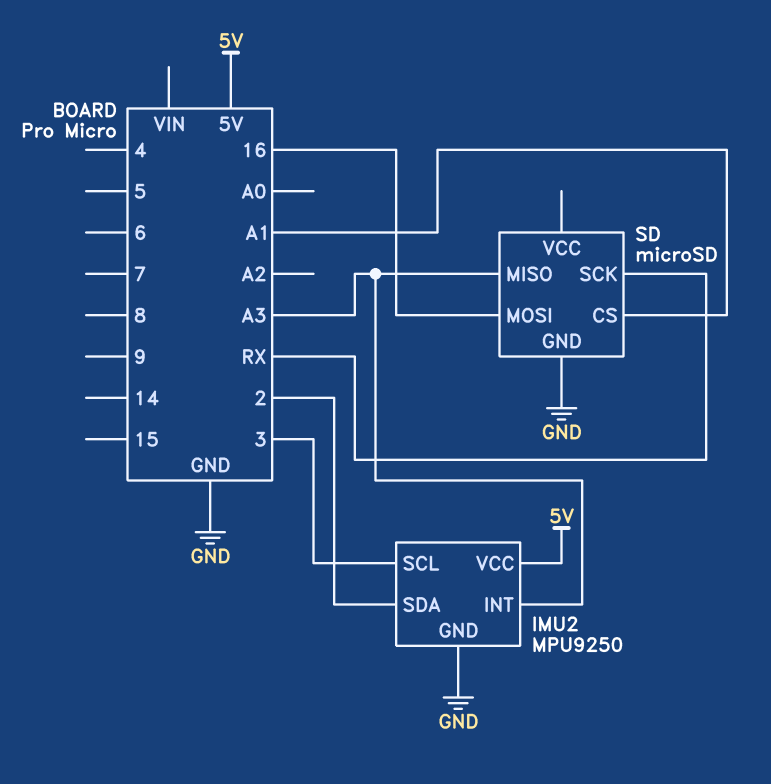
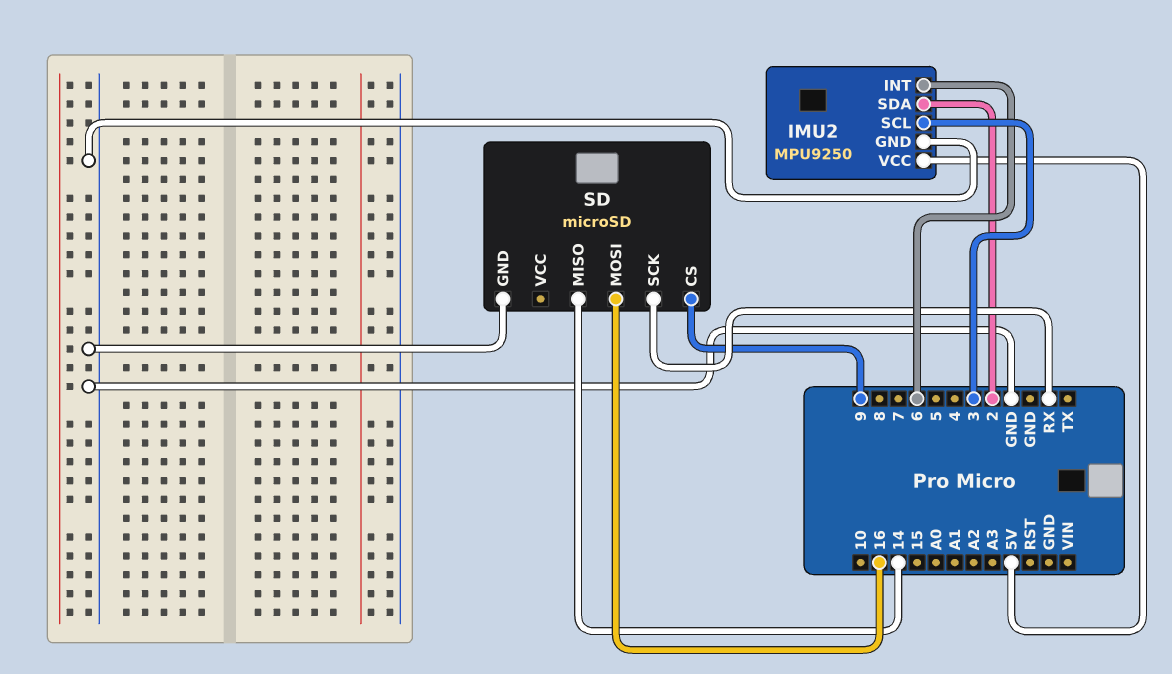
IMU2 pin INT: A3 -> 6
SD pin CS: A1 -> 9
SD pin MISO: A3 -> 14

